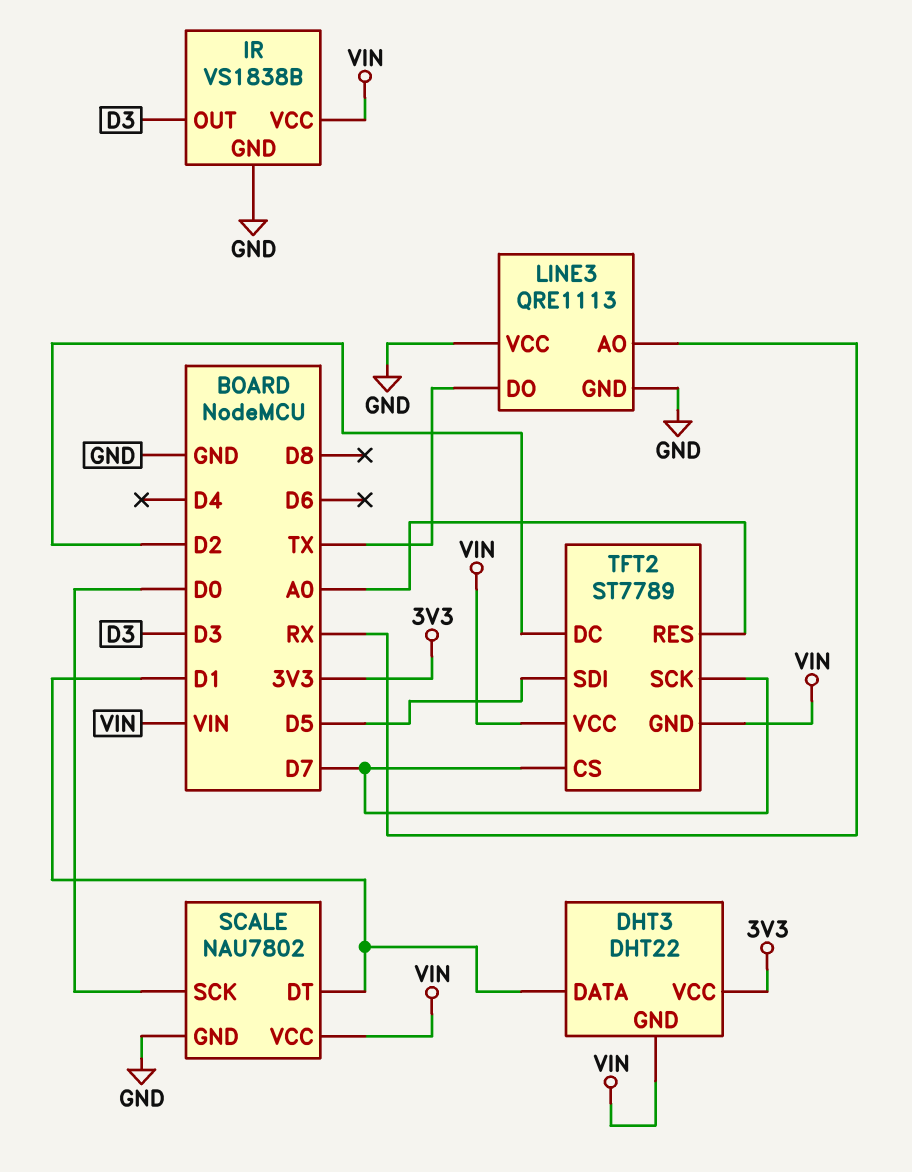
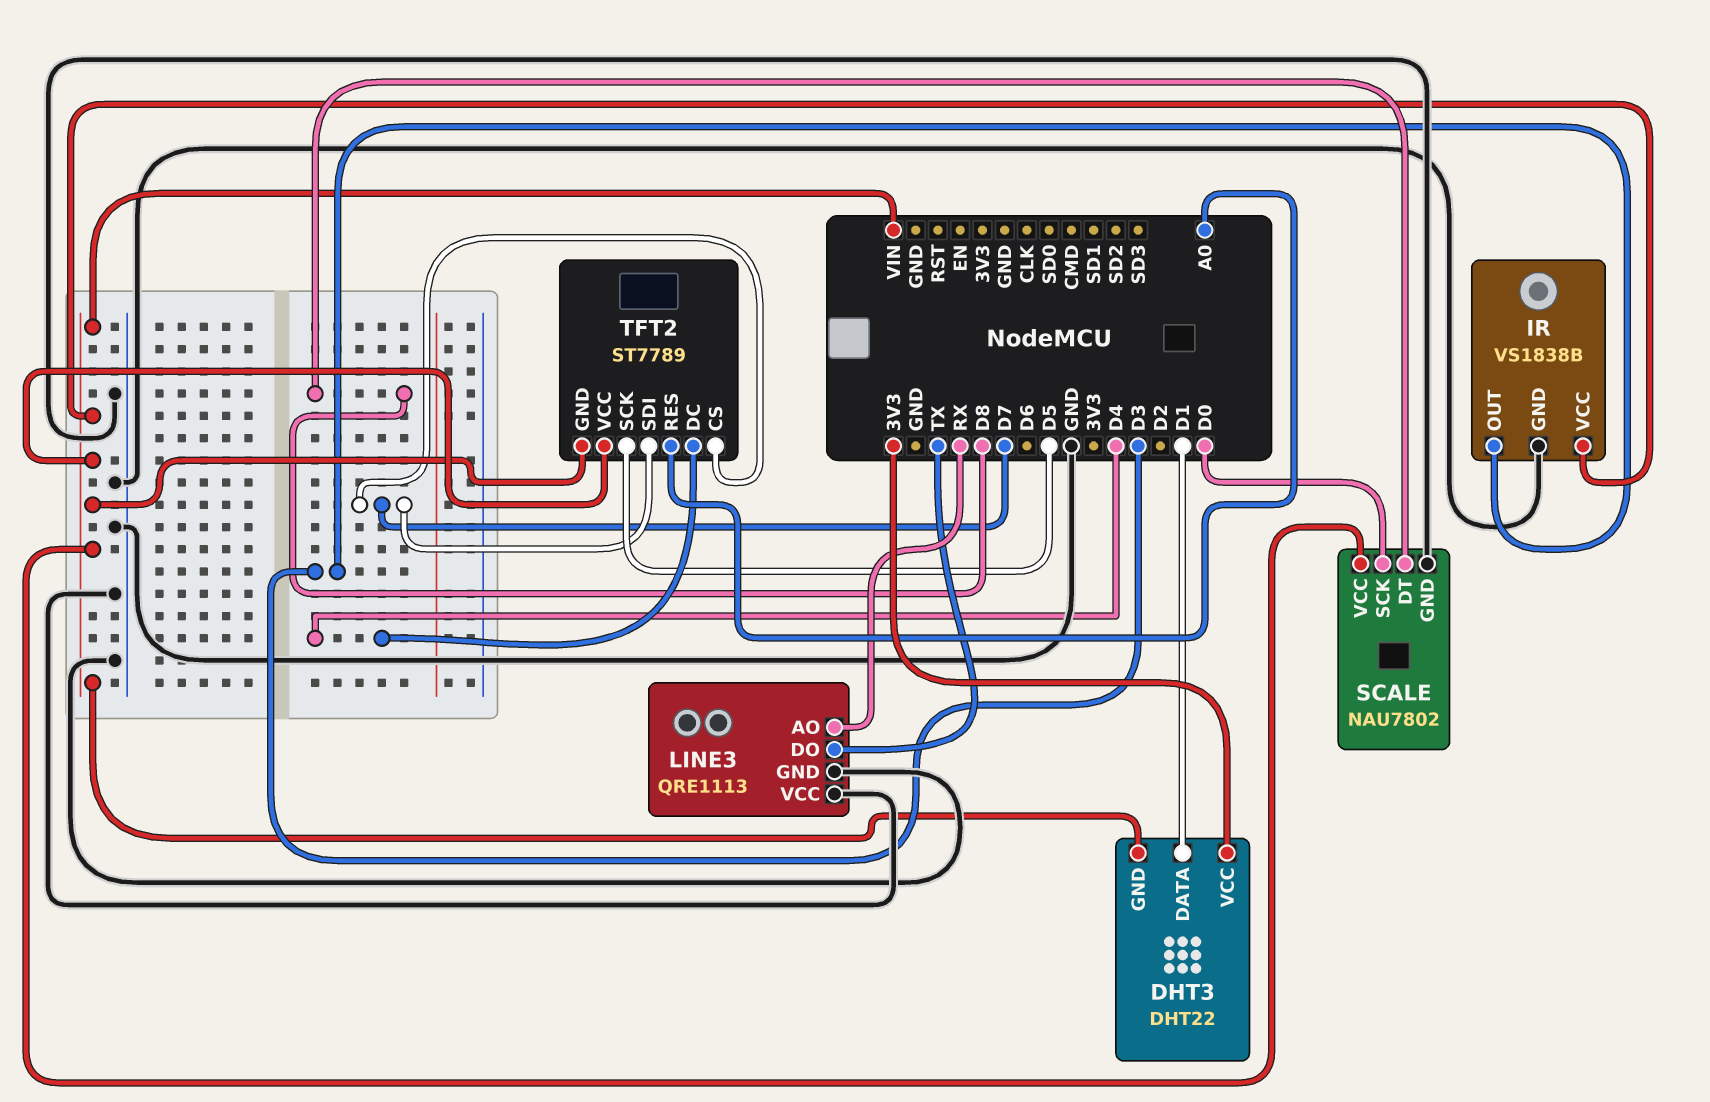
SCALE pin DT: D1 -> D8
TFT2 pin DC: D2 -> D4
TFT2 pin SCK: D7 -> D5
TFT2 pin SDI: D5 -> D7

